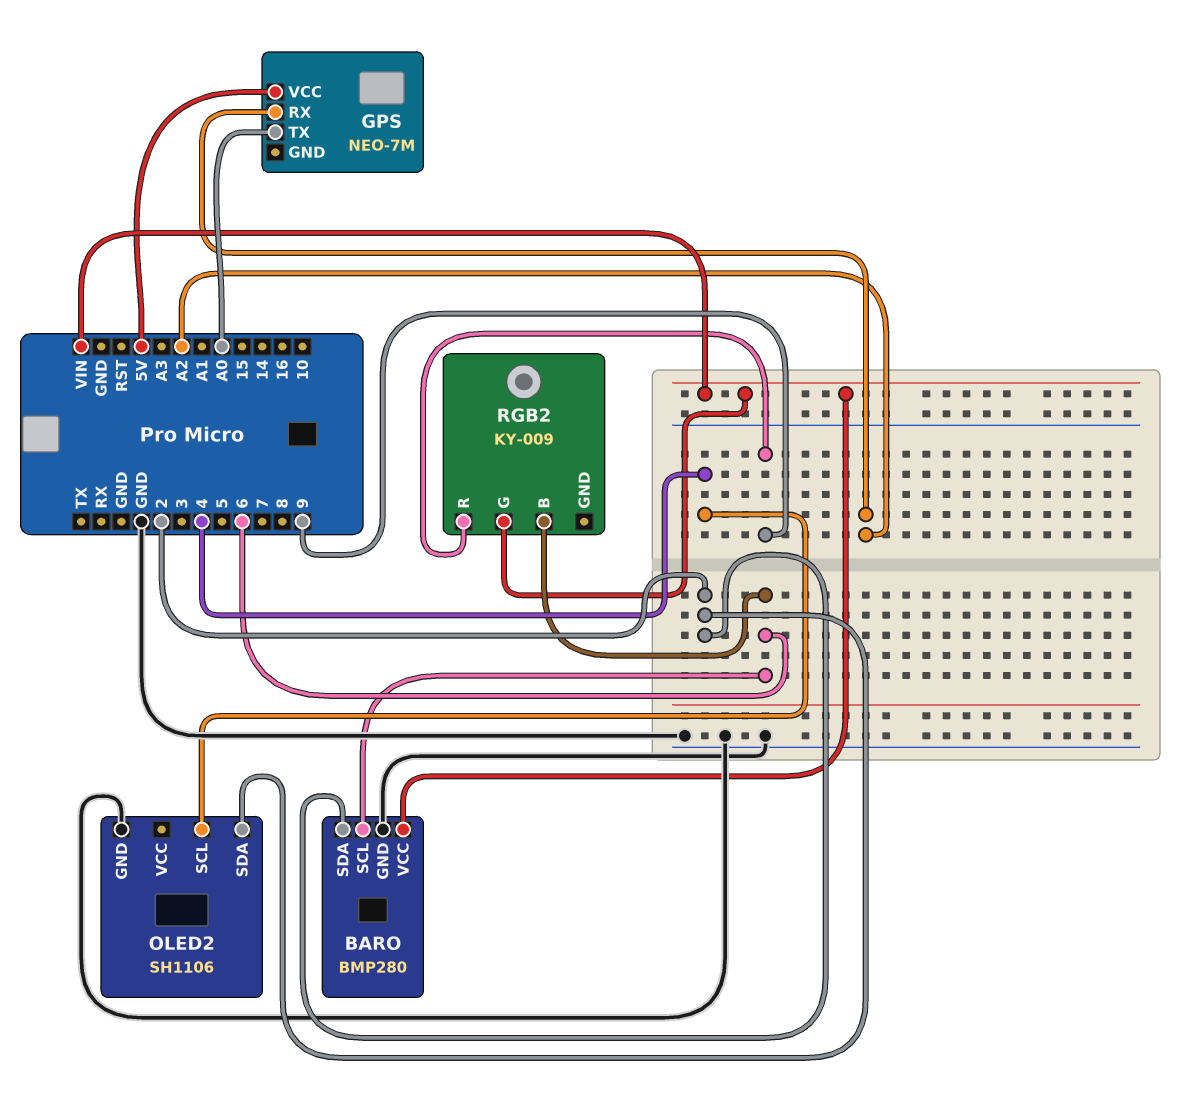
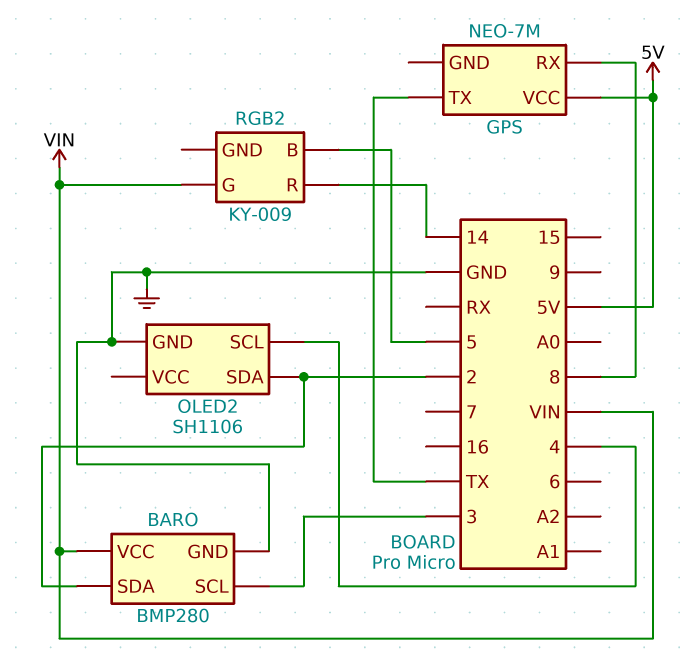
BARO pin SCL: 6 -> 3
GPS pin RX: A2 -> 8
GPS pin TX: A0 -> TX
RGB2 pin B: 6 -> 5
RGB2 pin R: 9 -> 14

